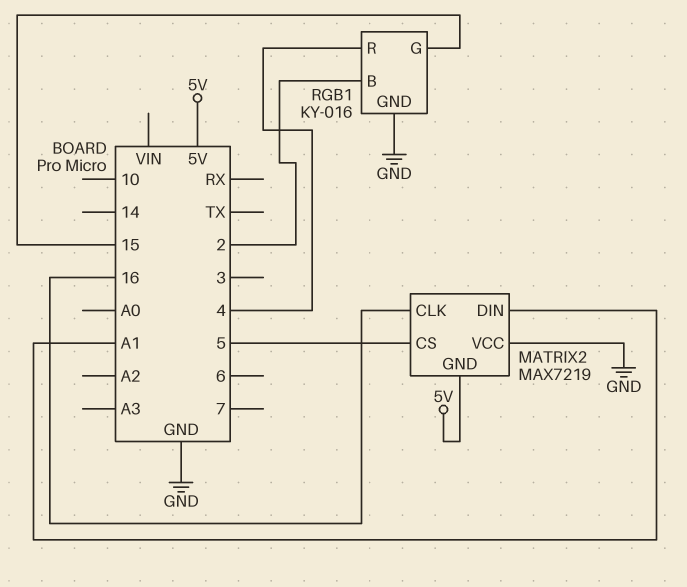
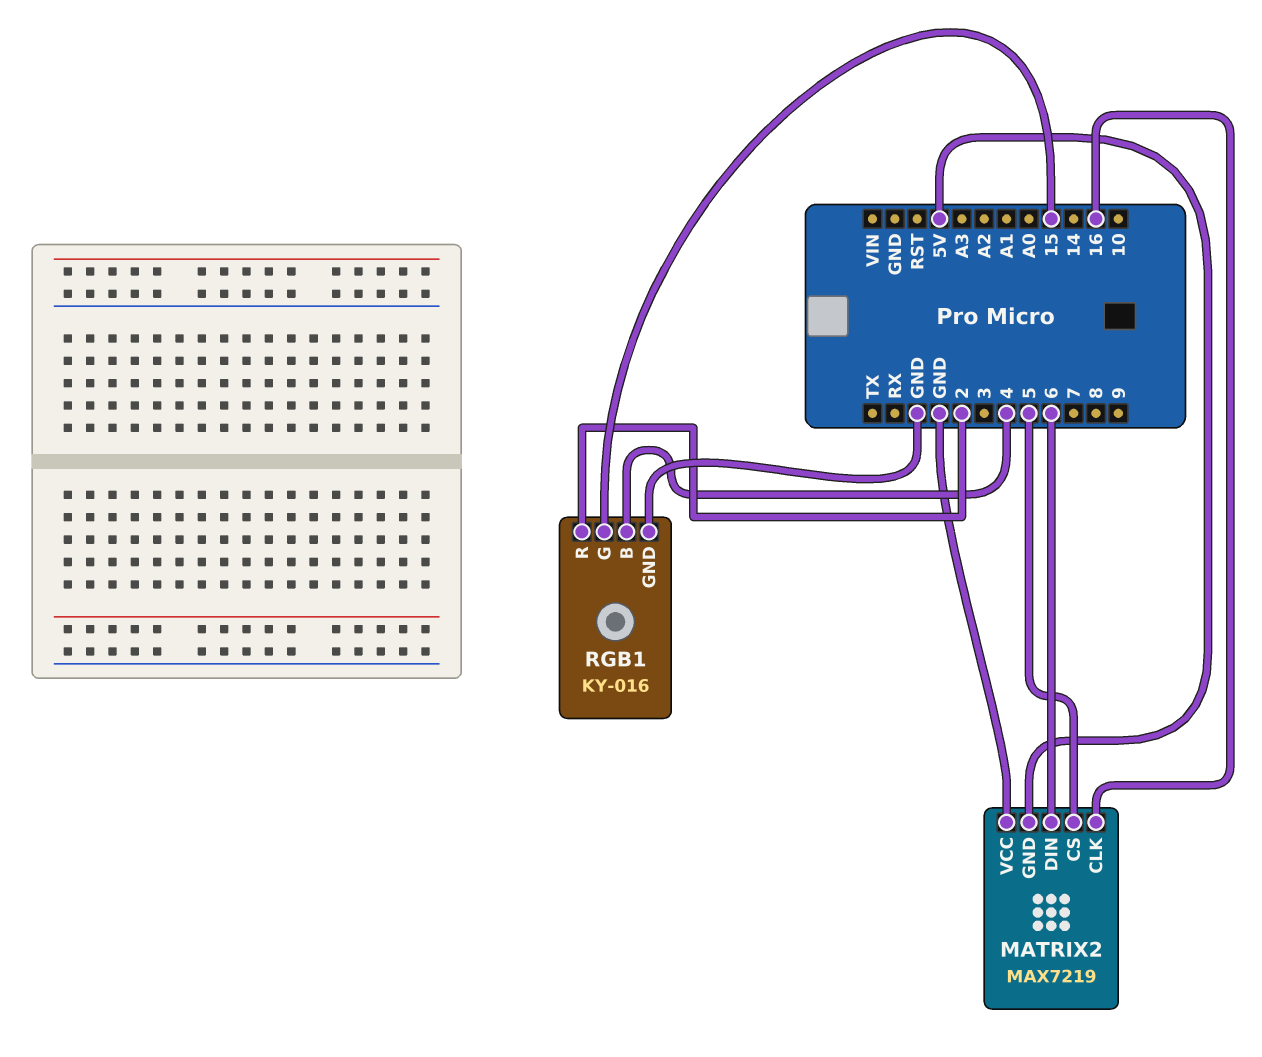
MATRIX2 pin DIN: A1 -> 6
RGB1 pin B: 2 -> 4
RGB1 pin R: 4 -> 2

